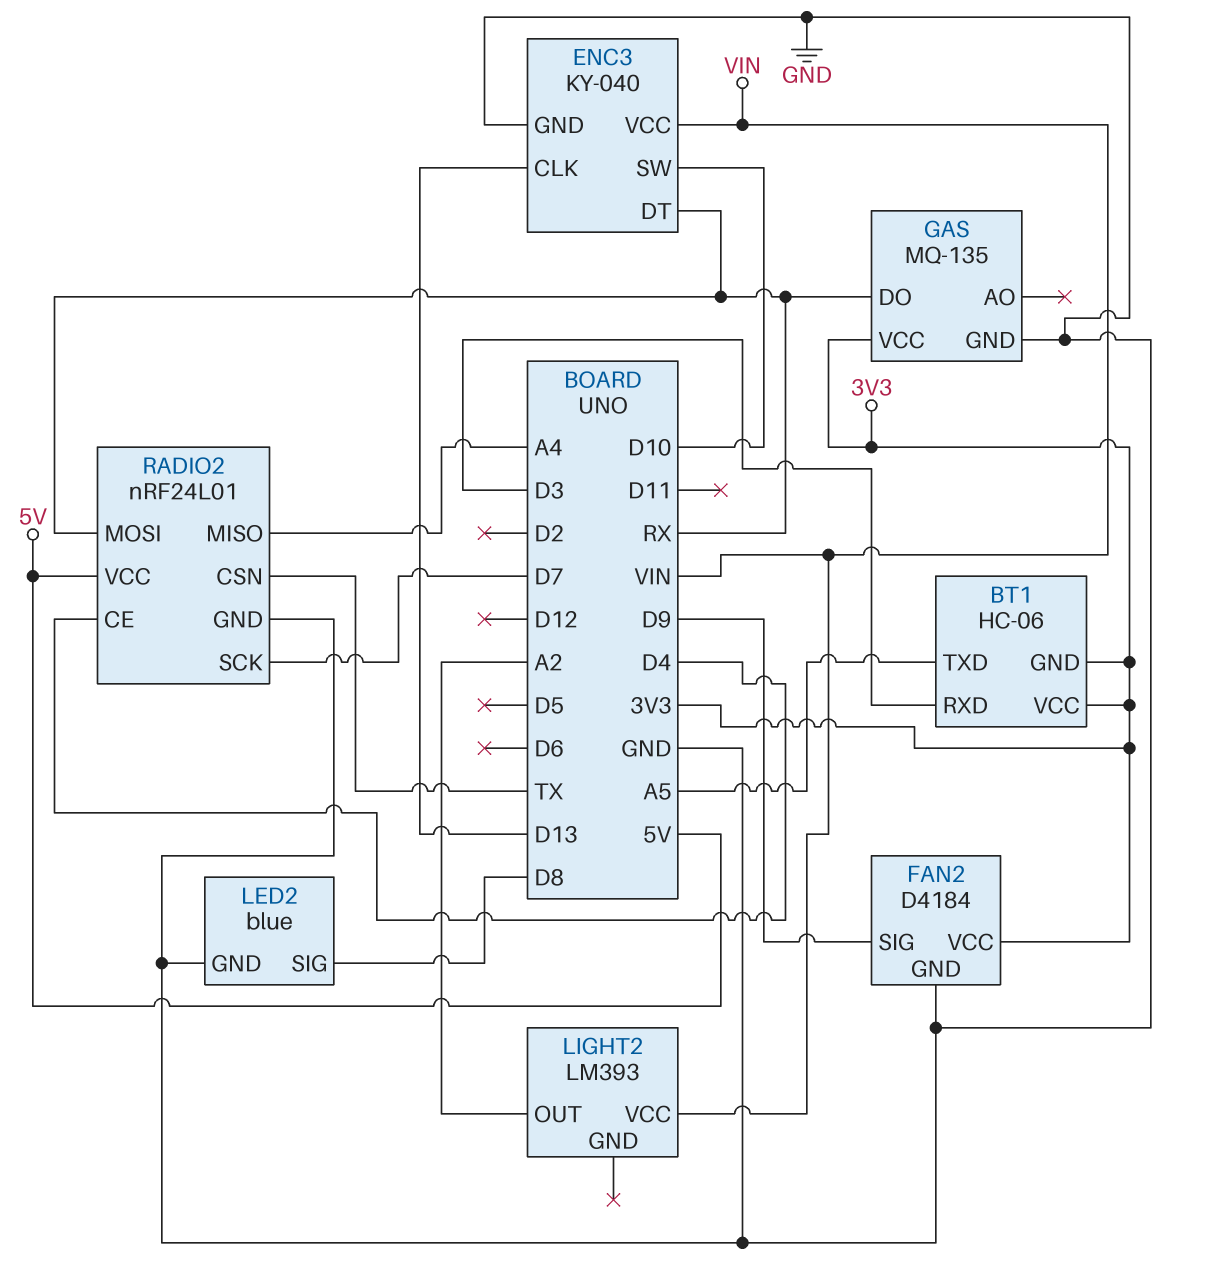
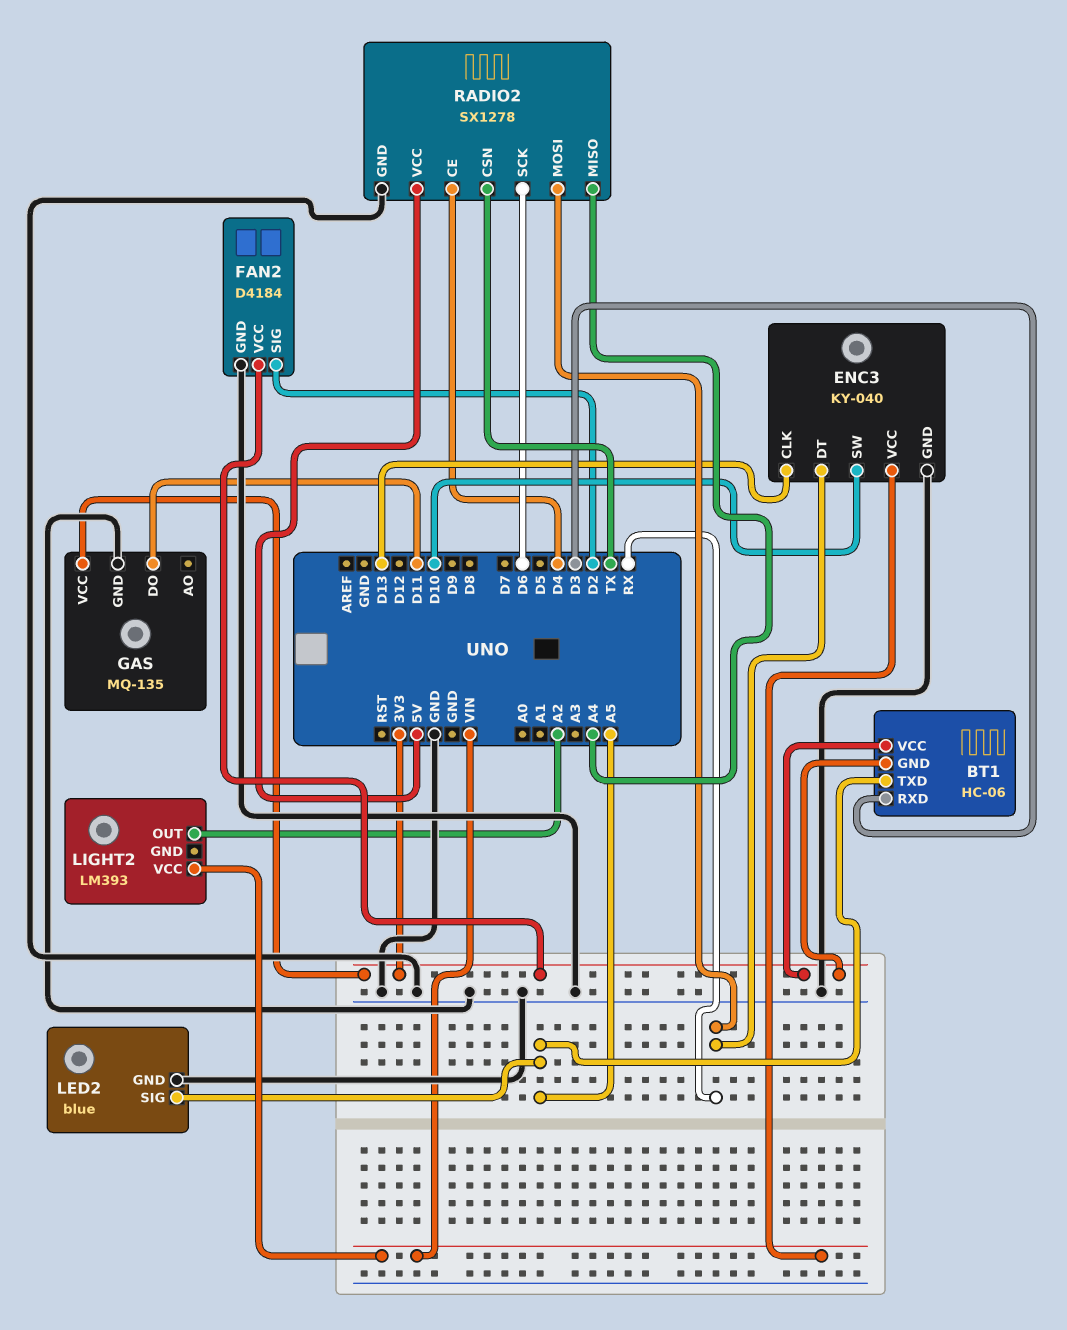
FAN2 pin SIG: D9 -> D2
GAS pin DO: RX -> D11
LED2 pin SIG: D8 -> A5
RADIO2: nRF24L01 -> SX1278
RADIO2 pin SCK: D7 -> D6

